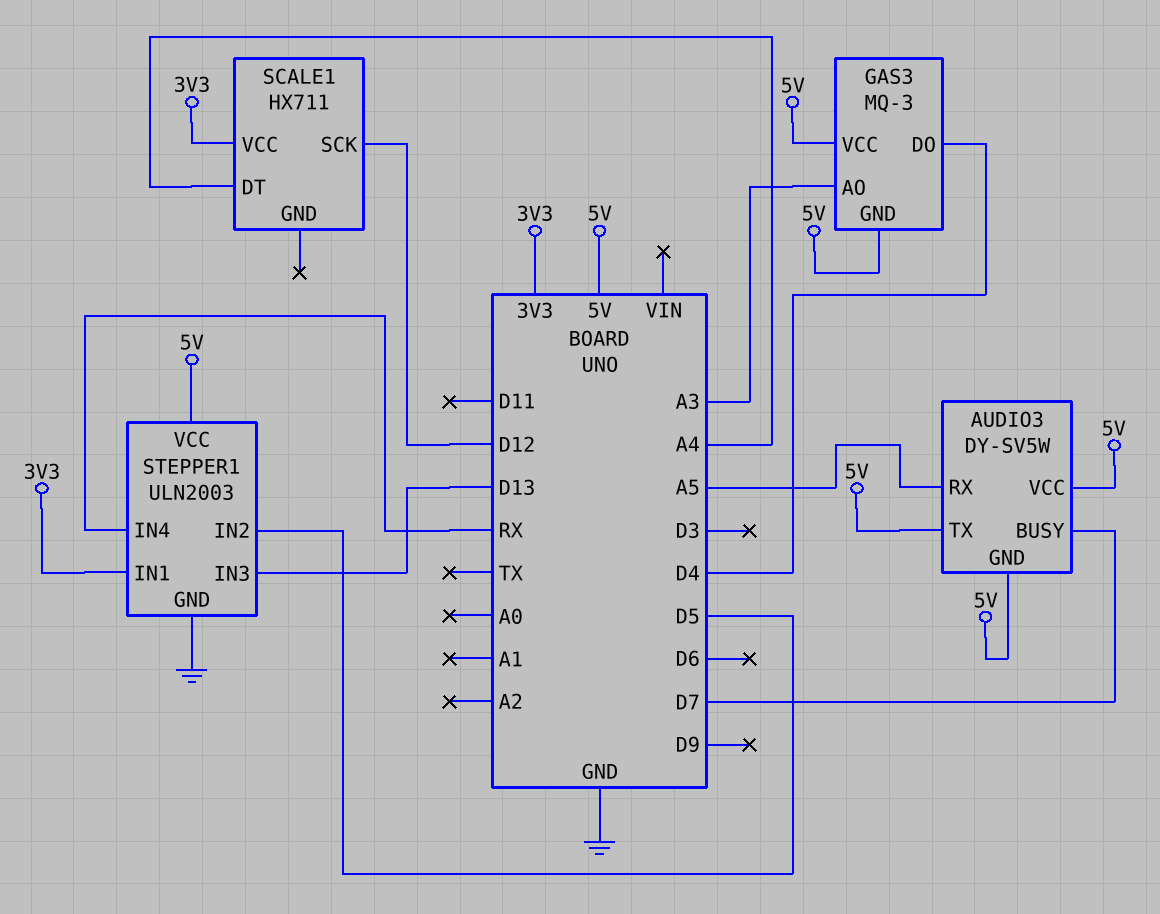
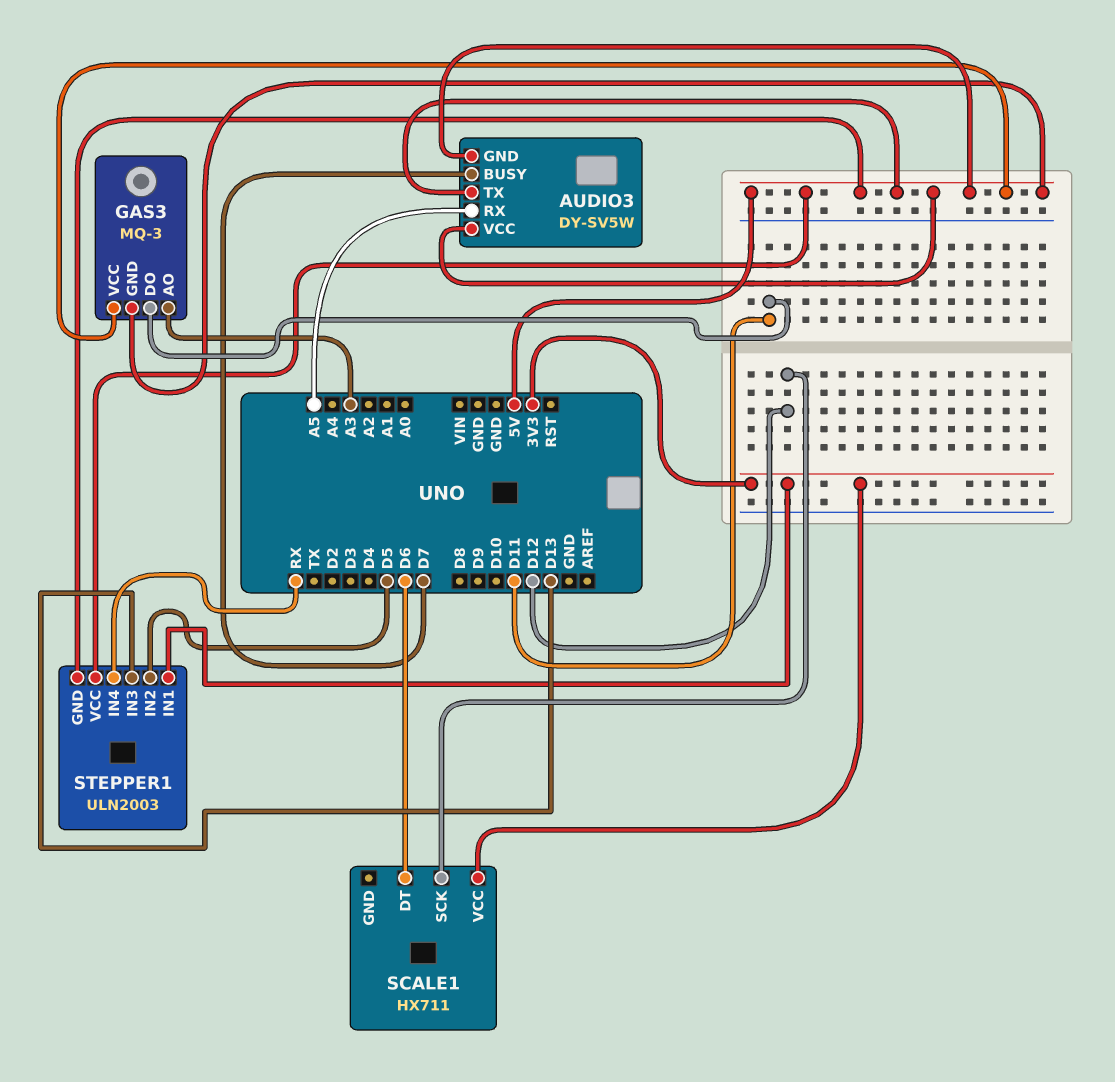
GAS3 pin DO: D4 -> D11
SCALE1 pin DT: A4 -> D6
STEPPER1 pin GND: GND -> 5V

